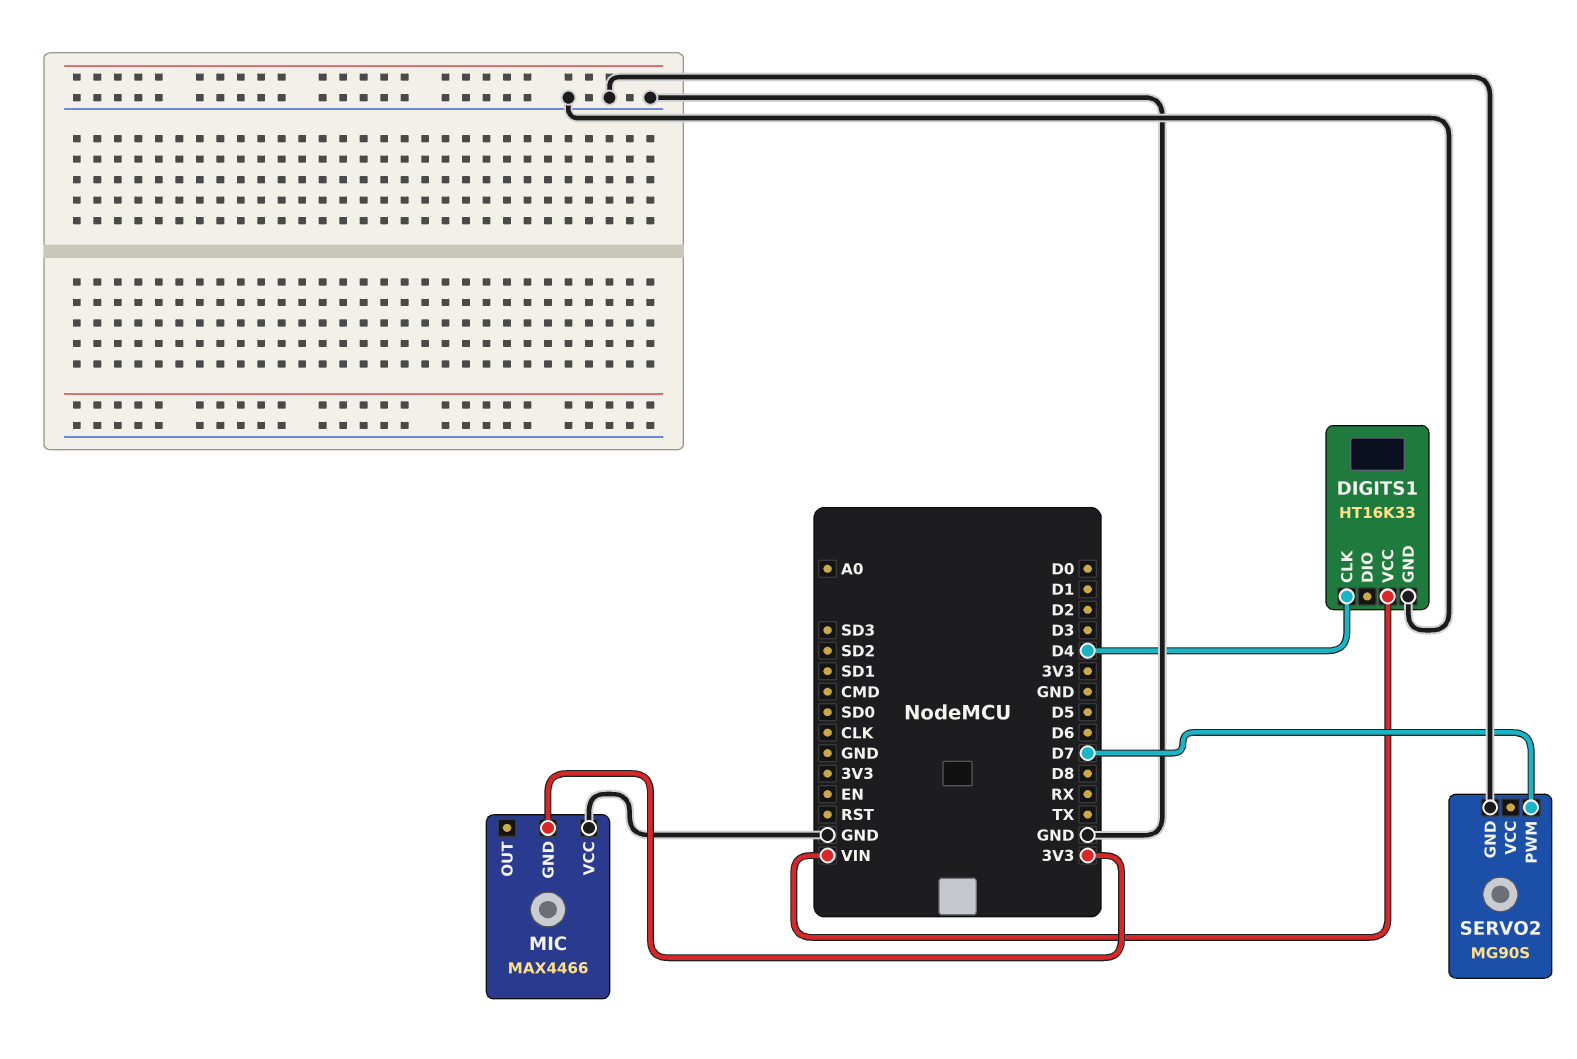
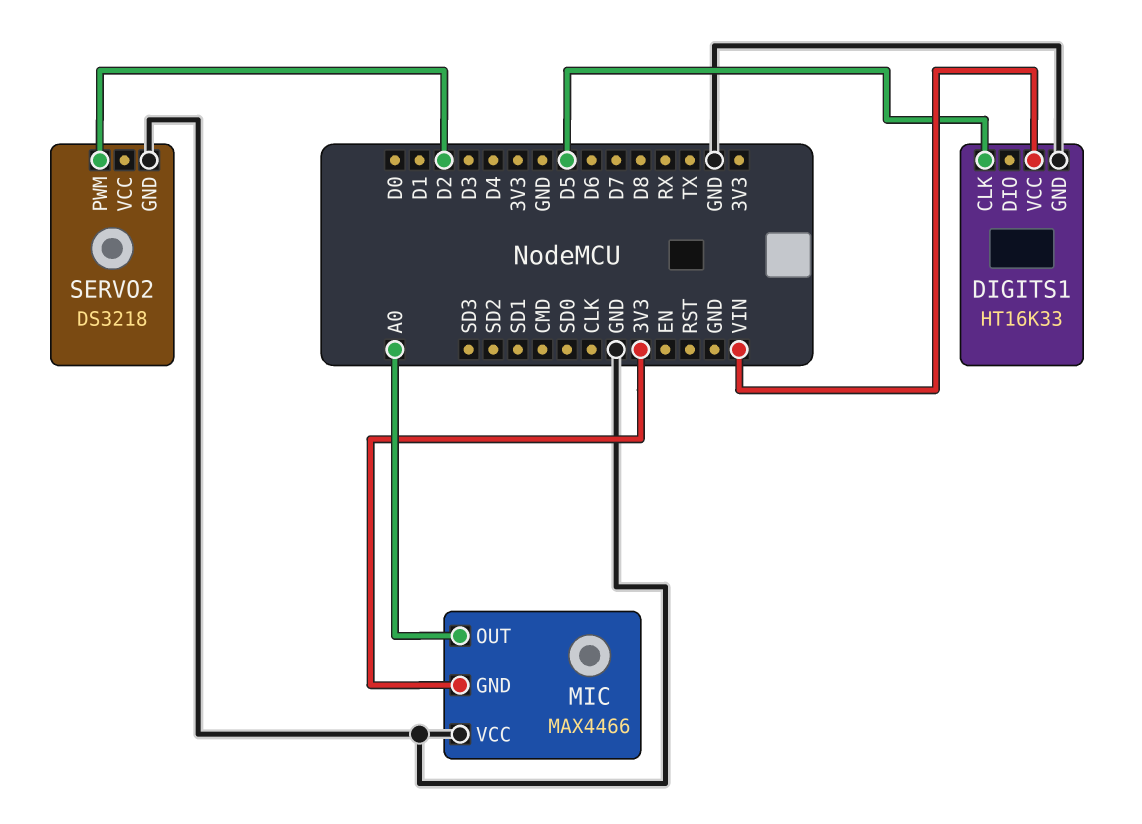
DIGITS1 pin CLK: D4 -> D5
MIC pin OUT: none -> A0
SERVO2: MG90S -> DS3218
SERVO2 pin PWM: D7 -> D2

